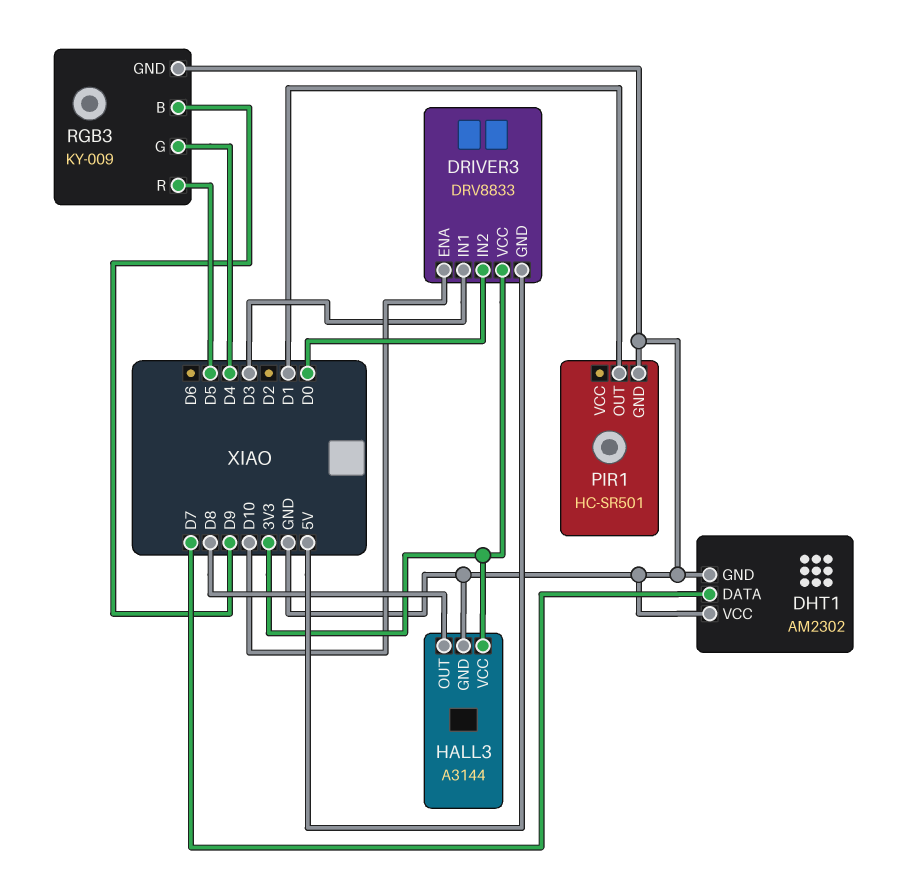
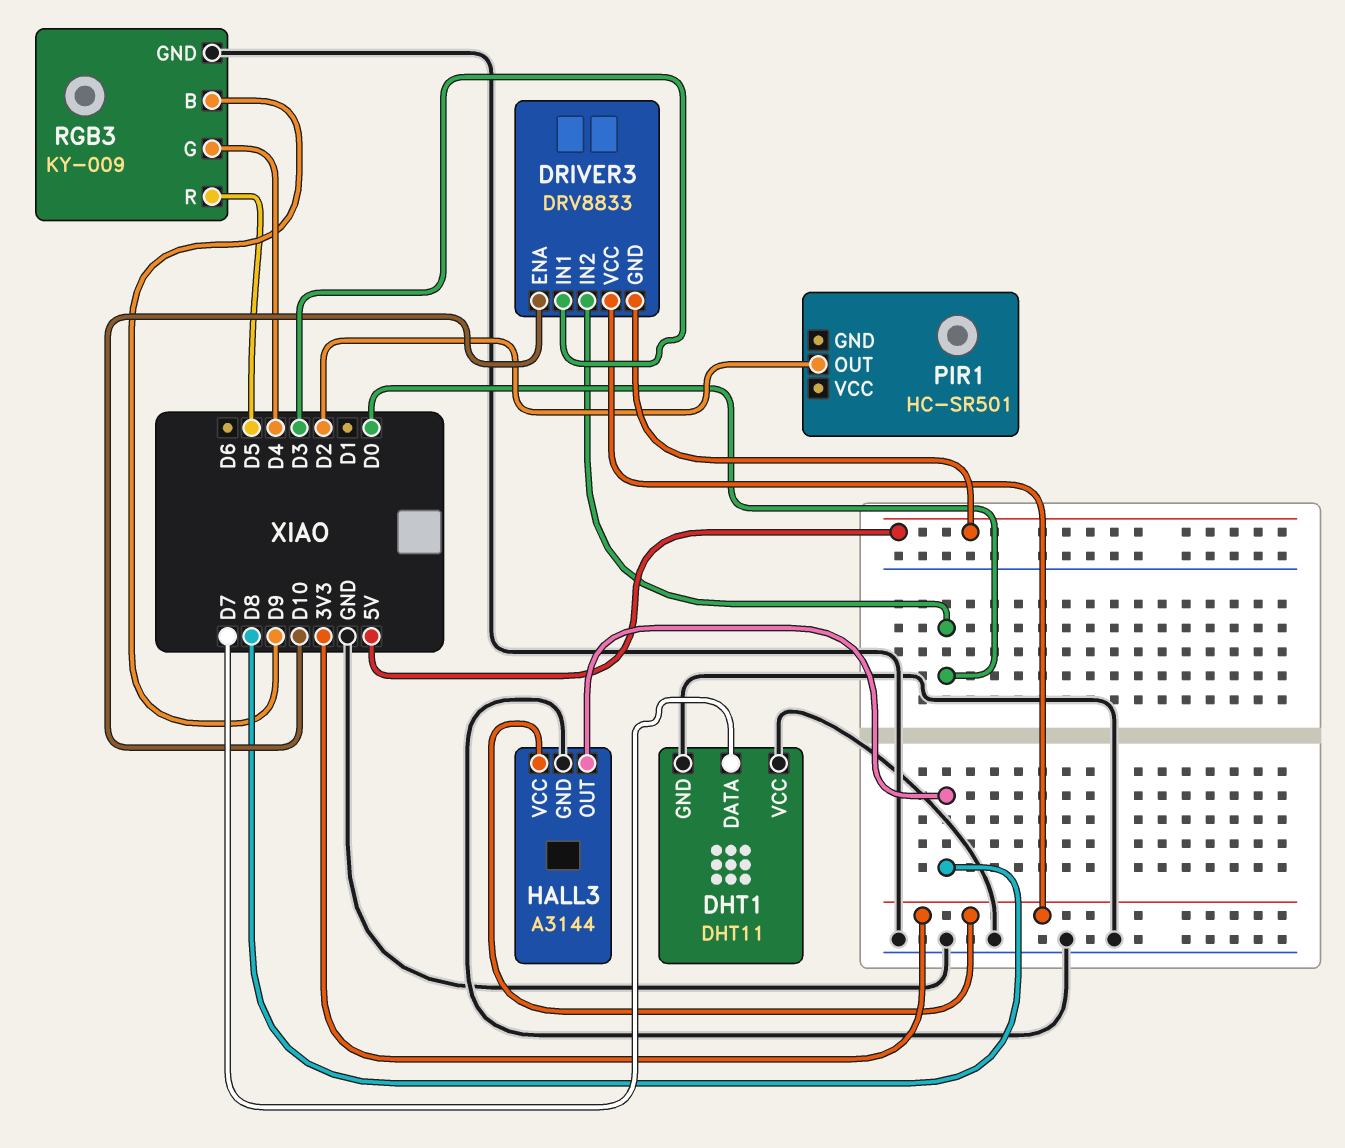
DHT1: AM2302 -> DHT11
PIR1 pin GND: GND -> none
PIR1 pin OUT: D1 -> D2

